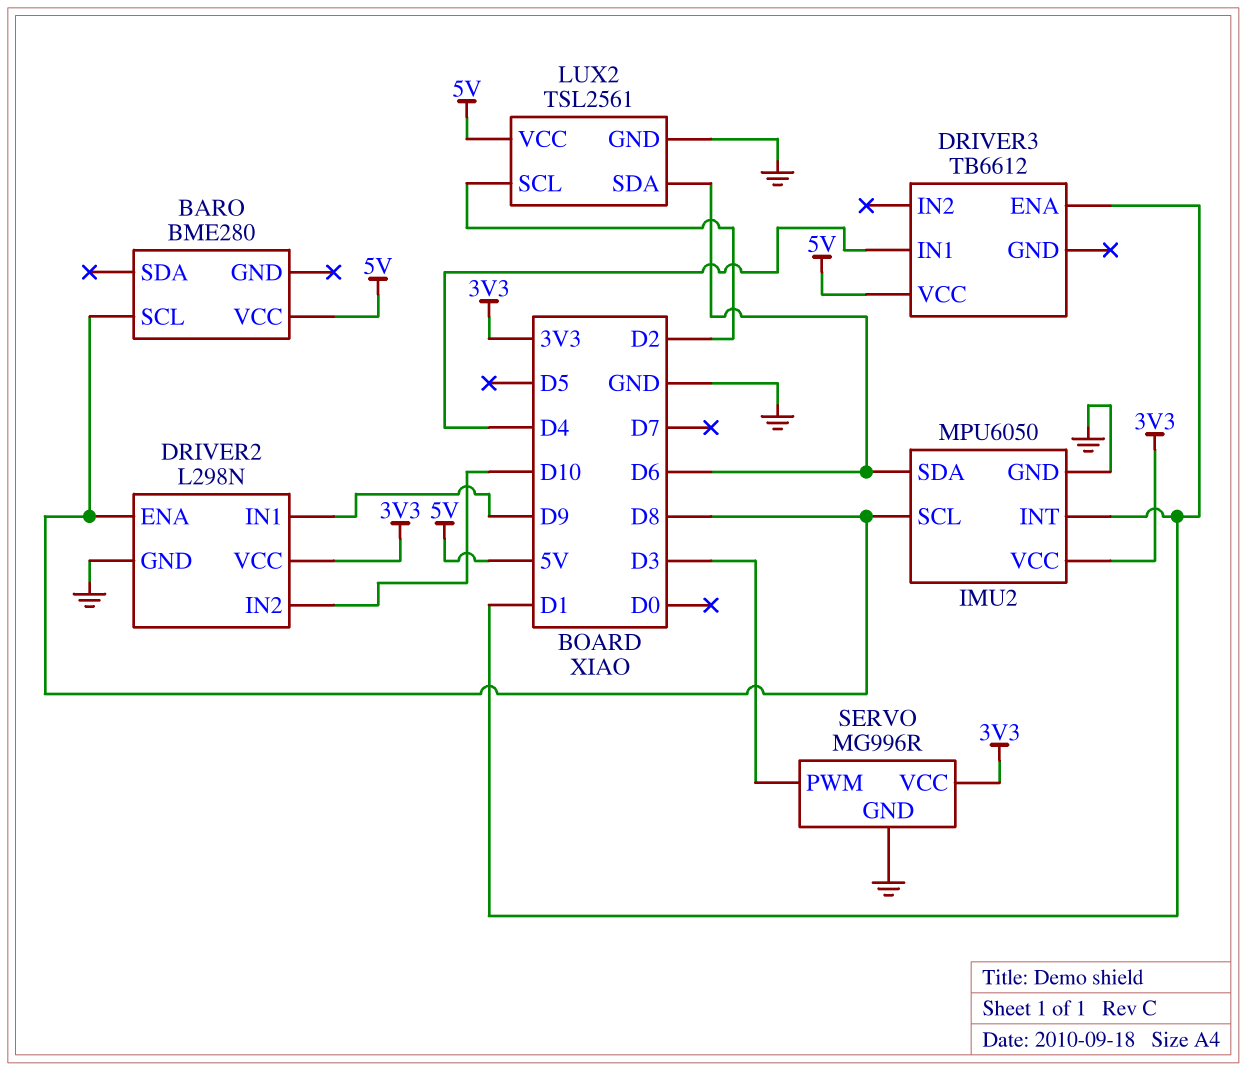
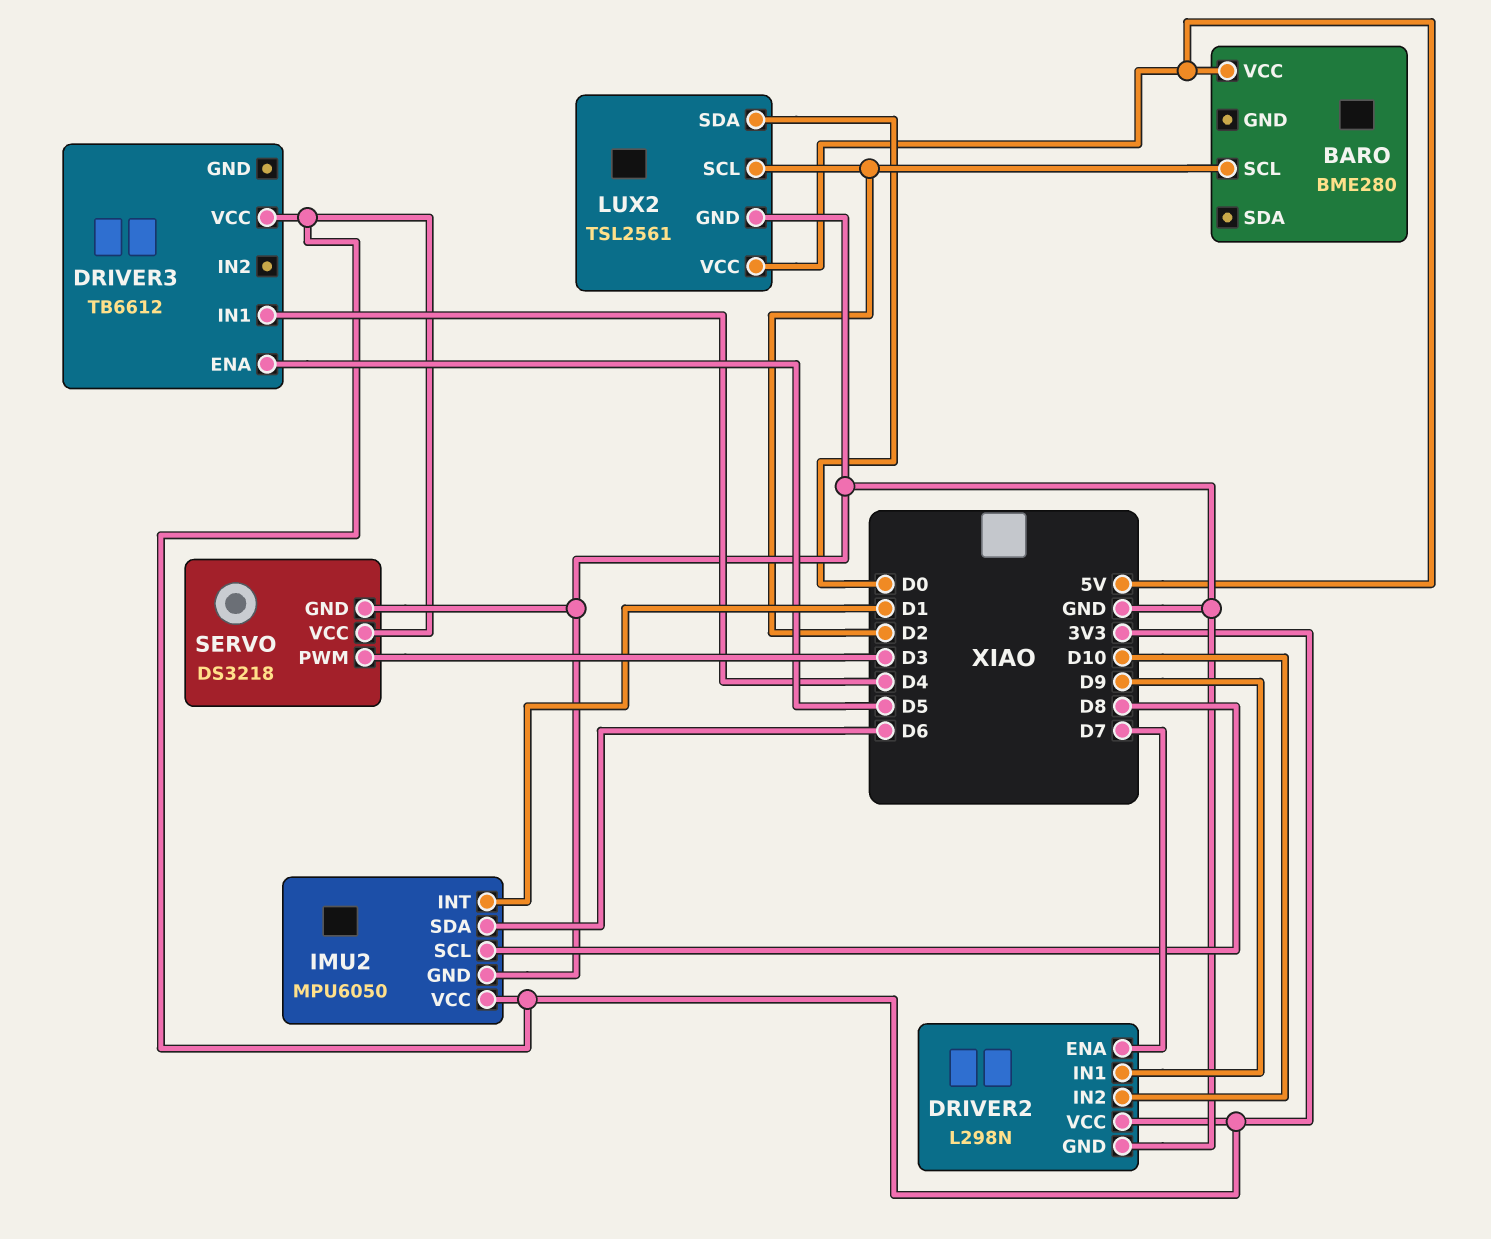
BARO pin SCL: D8 -> D2
DRIVER2 pin ENA: D8 -> D7
DRIVER3 pin ENA: D1 -> D5
DRIVER3 pin VCC: 5V -> 3V3
LUX2 pin SDA: D6 -> D0
SERVO: MG996R -> DS3218

